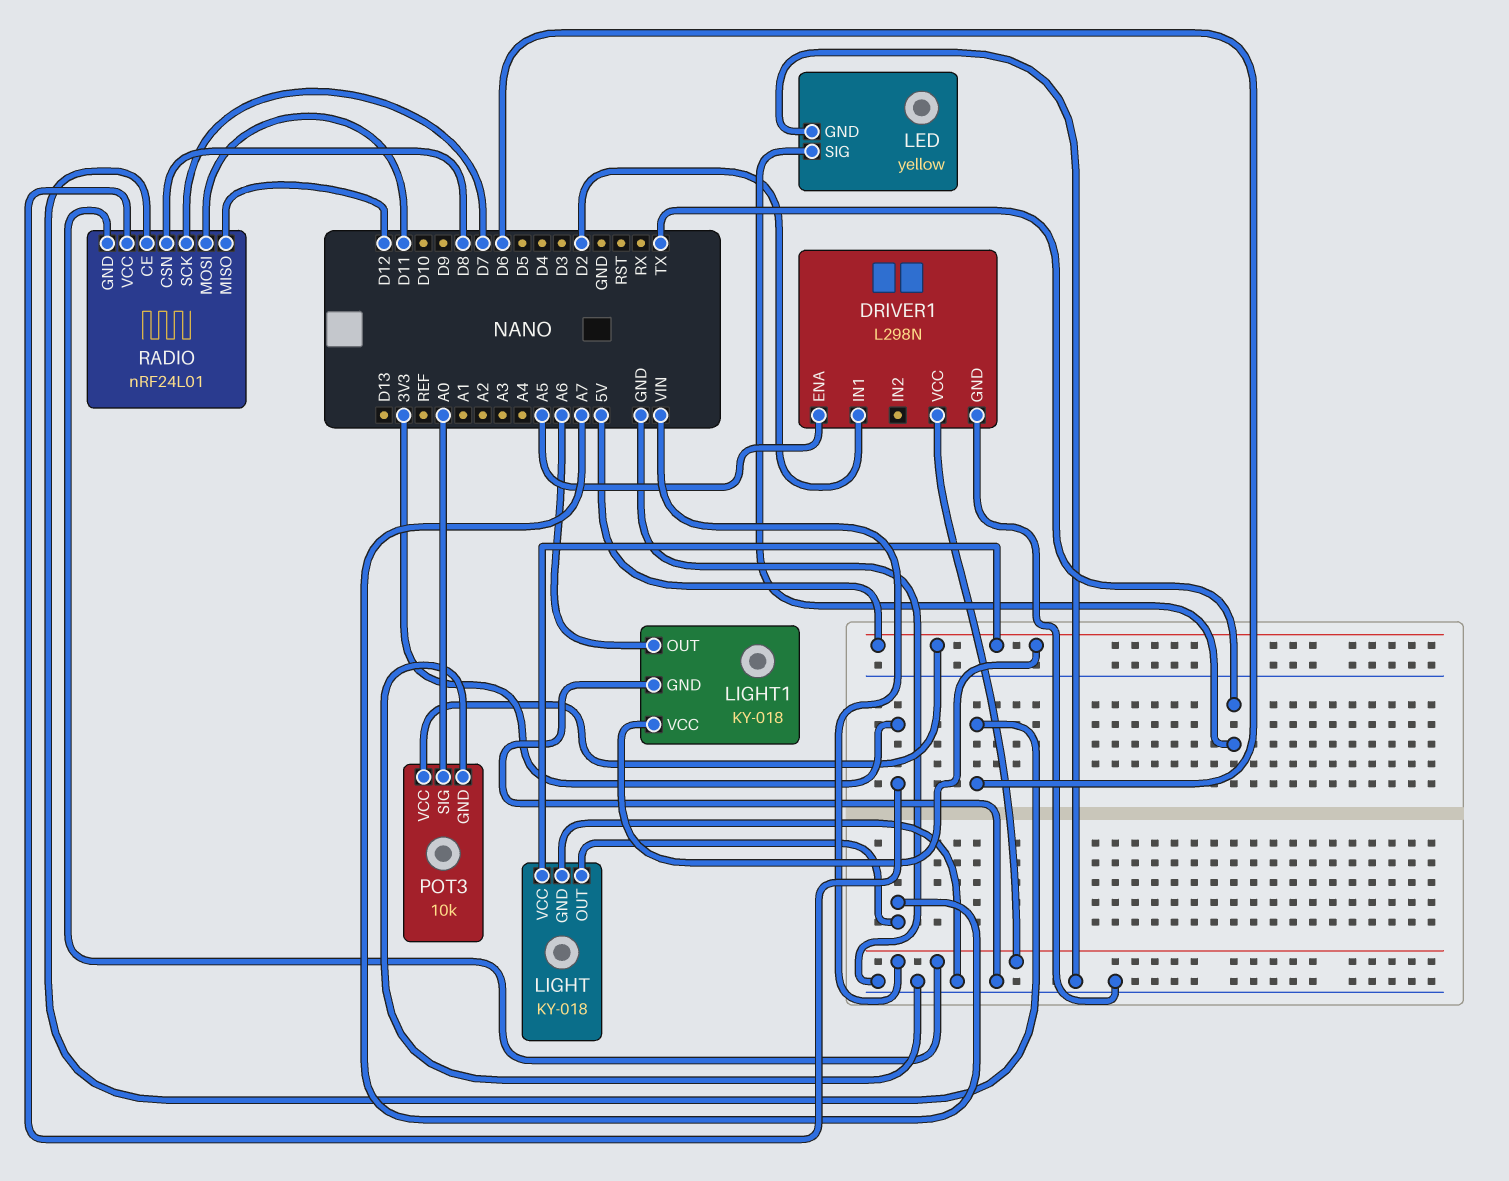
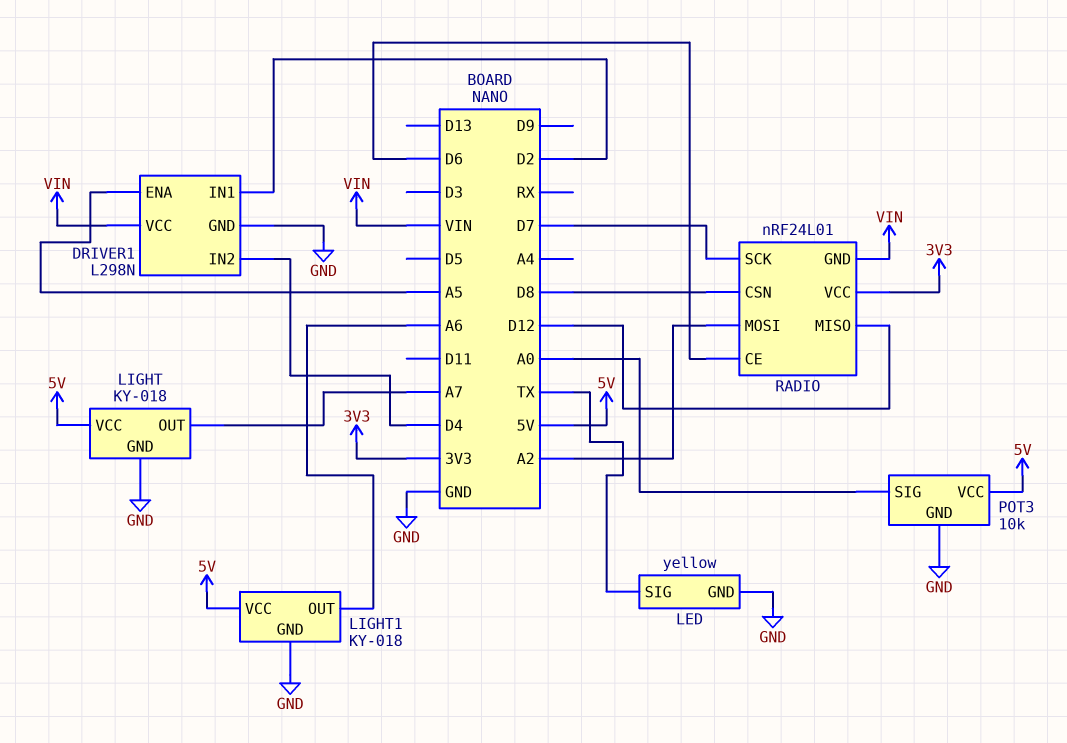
DRIVER1 pin IN2: none -> D4
RADIO pin MOSI: D11 -> A2

